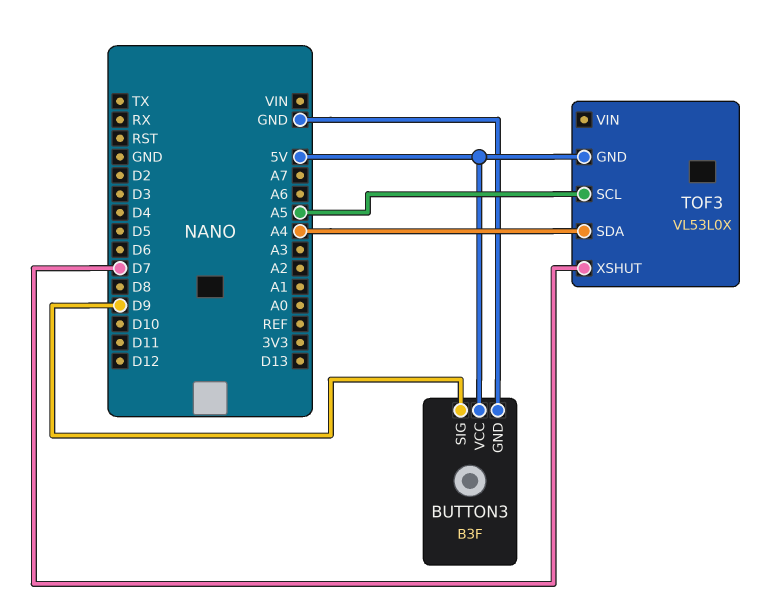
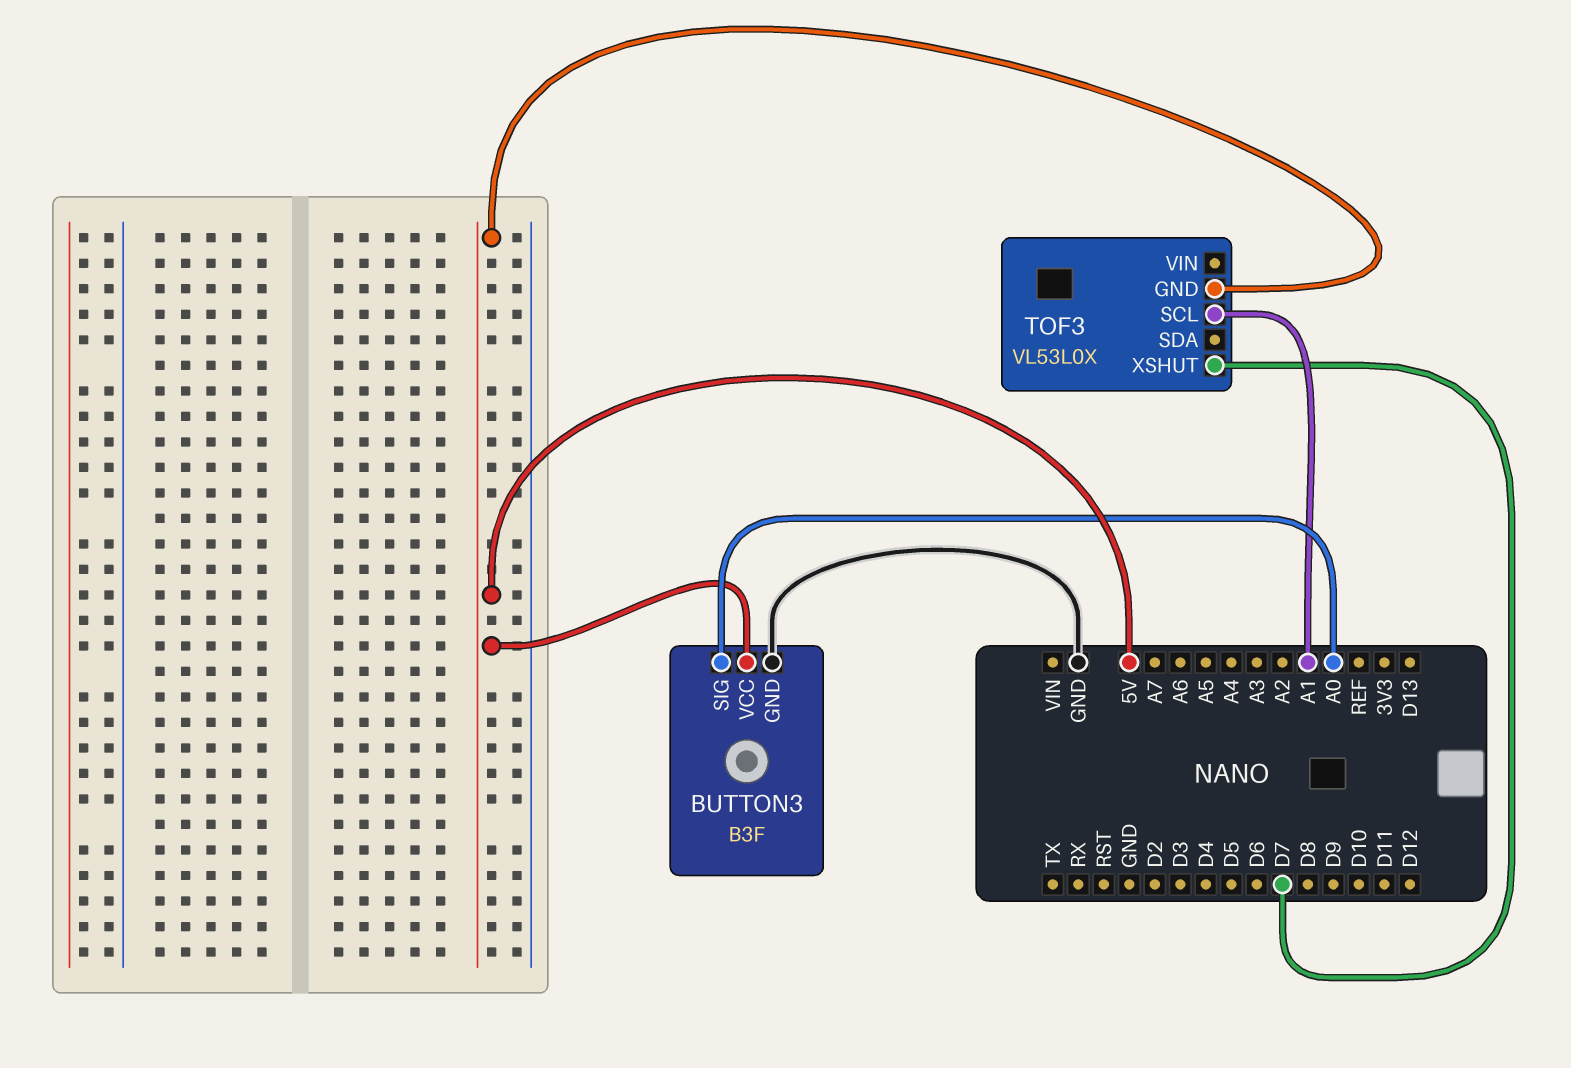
BUTTON3 pin SIG: D9 -> A0
TOF3 pin SCL: A5 -> A1
TOF3 pin SDA: A4 -> none

